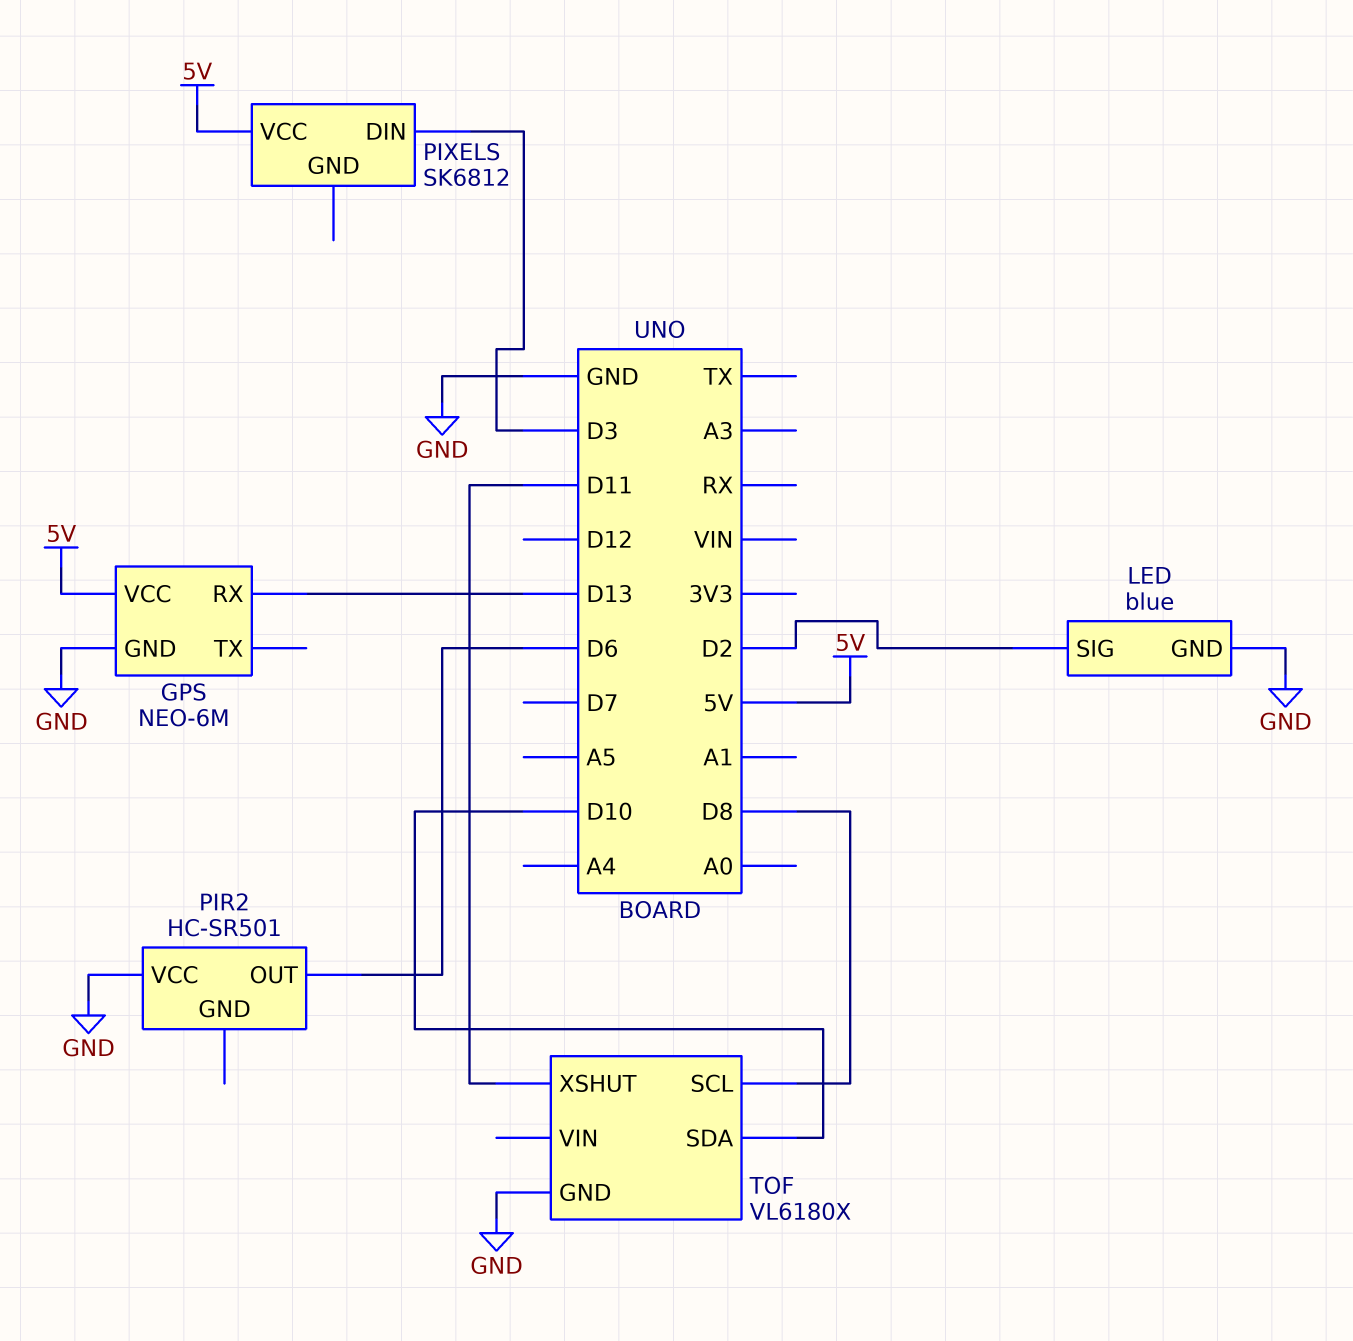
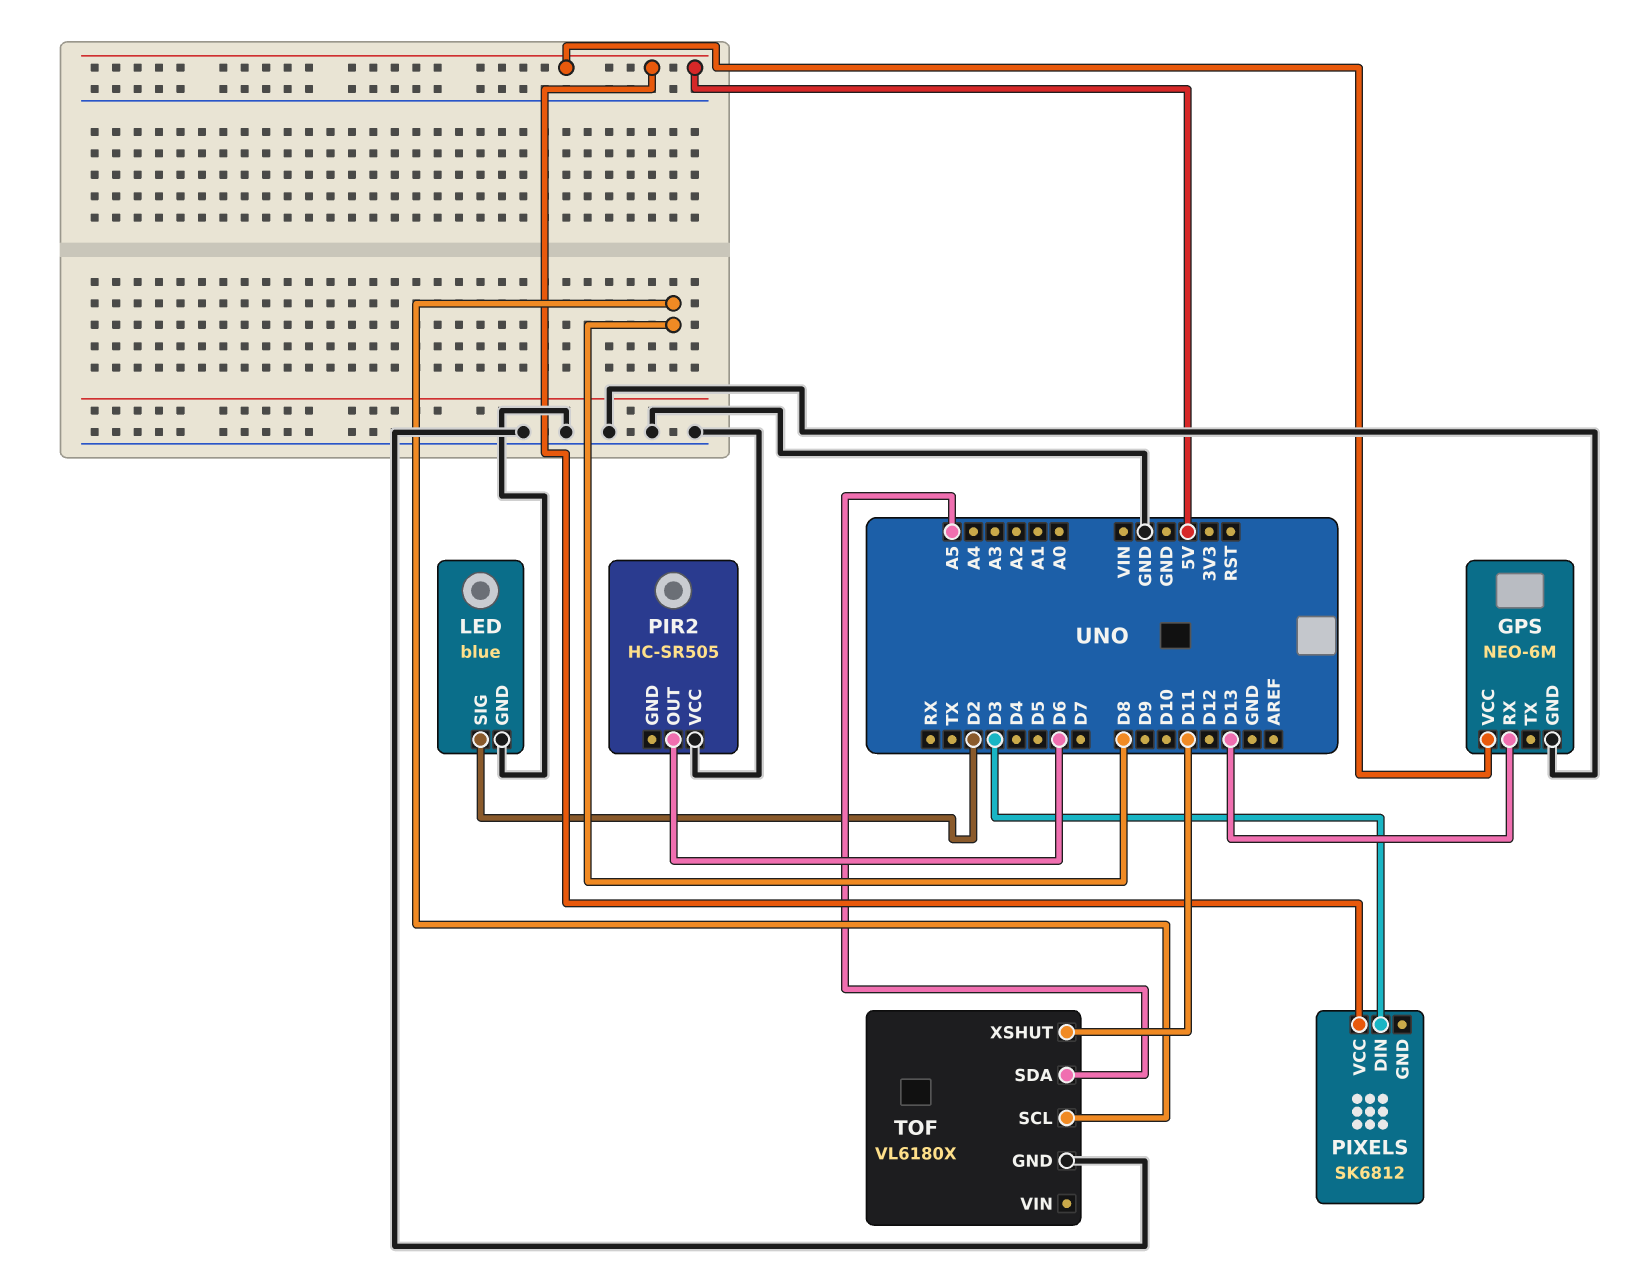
PIR2: HC-SR501 -> HC-SR505
TOF pin SDA: D10 -> A5

